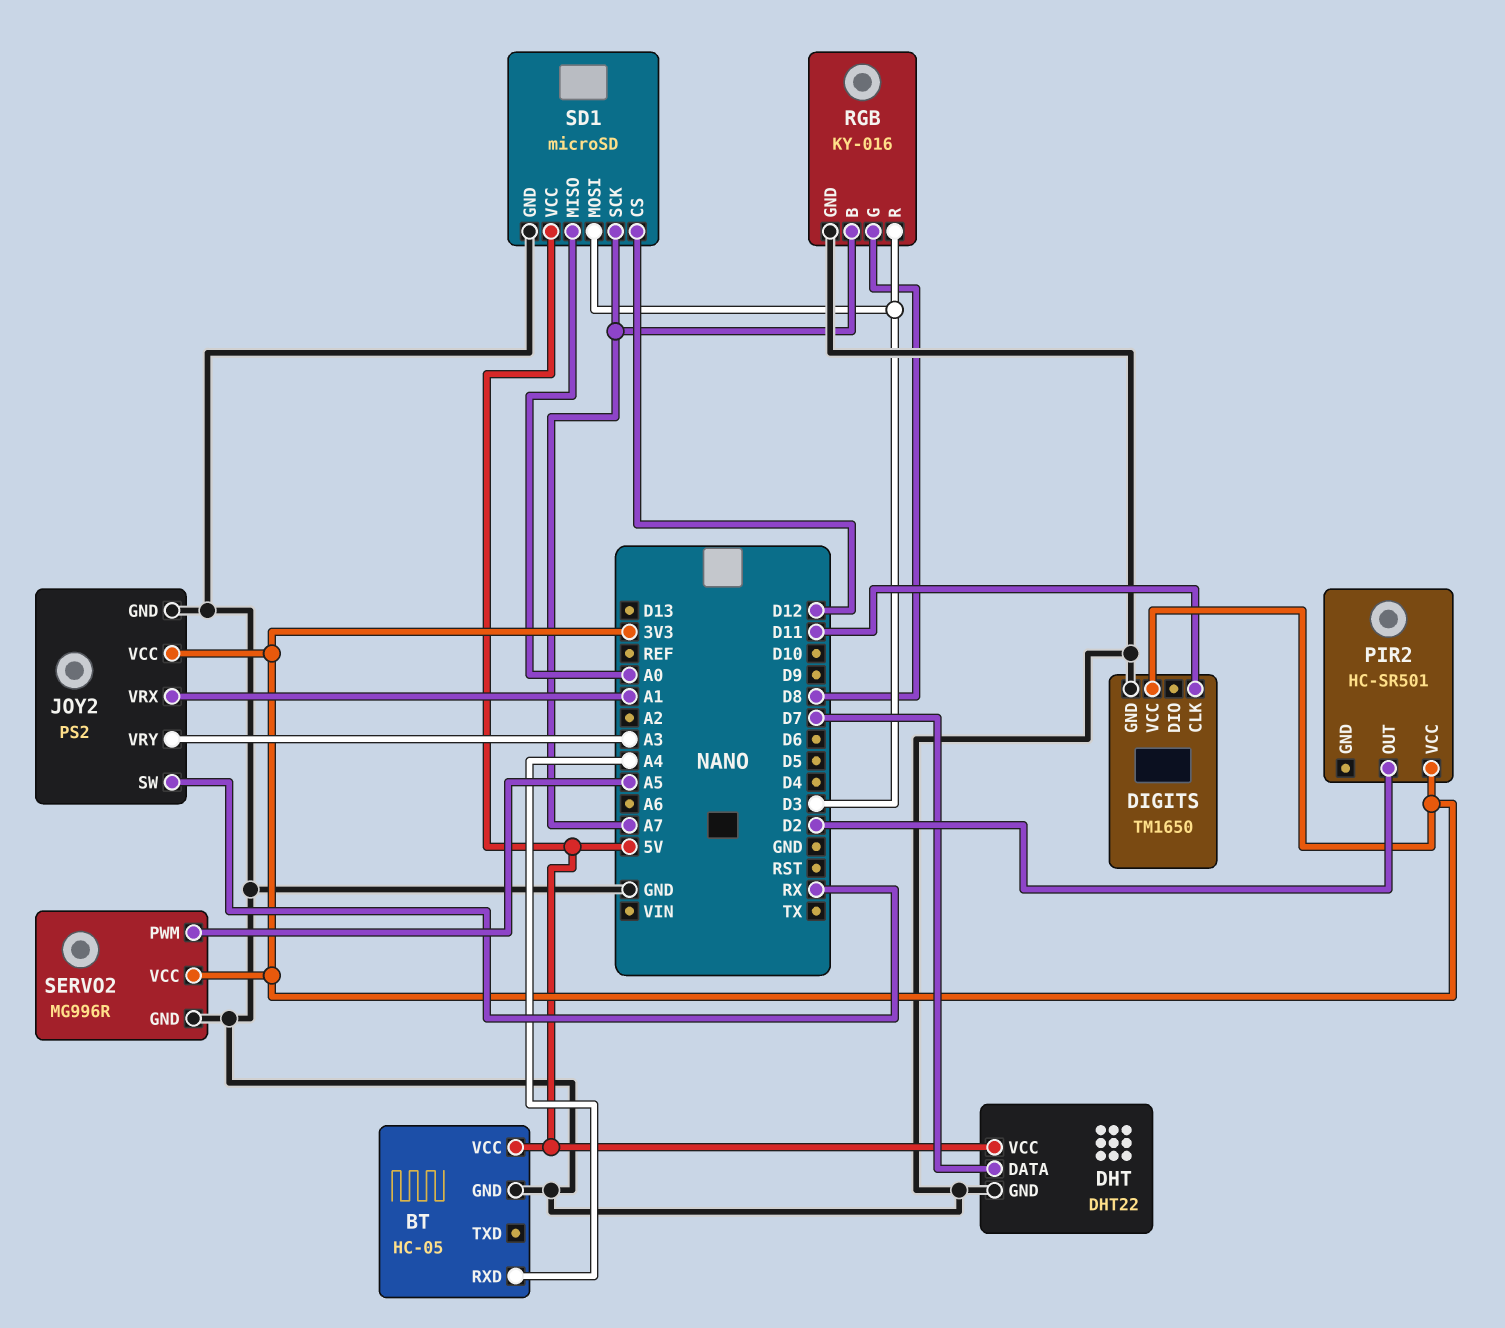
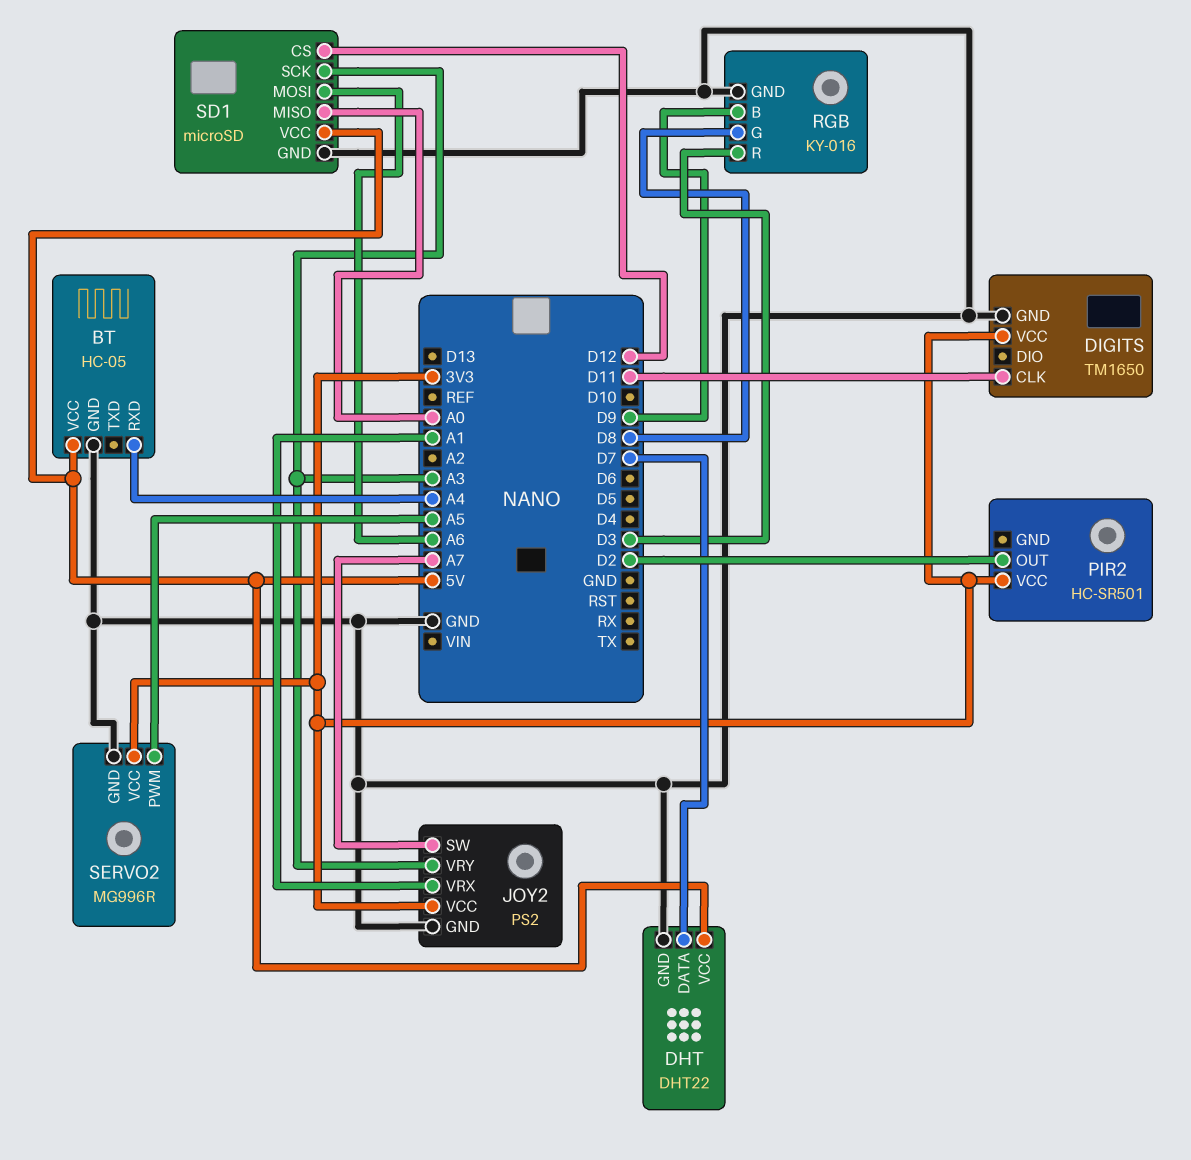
JOY2 pin SW: RX -> A7
RGB pin B: A7 -> D9
SD1 pin MOSI: D3 -> A6
SD1 pin SCK: A7 -> A3

